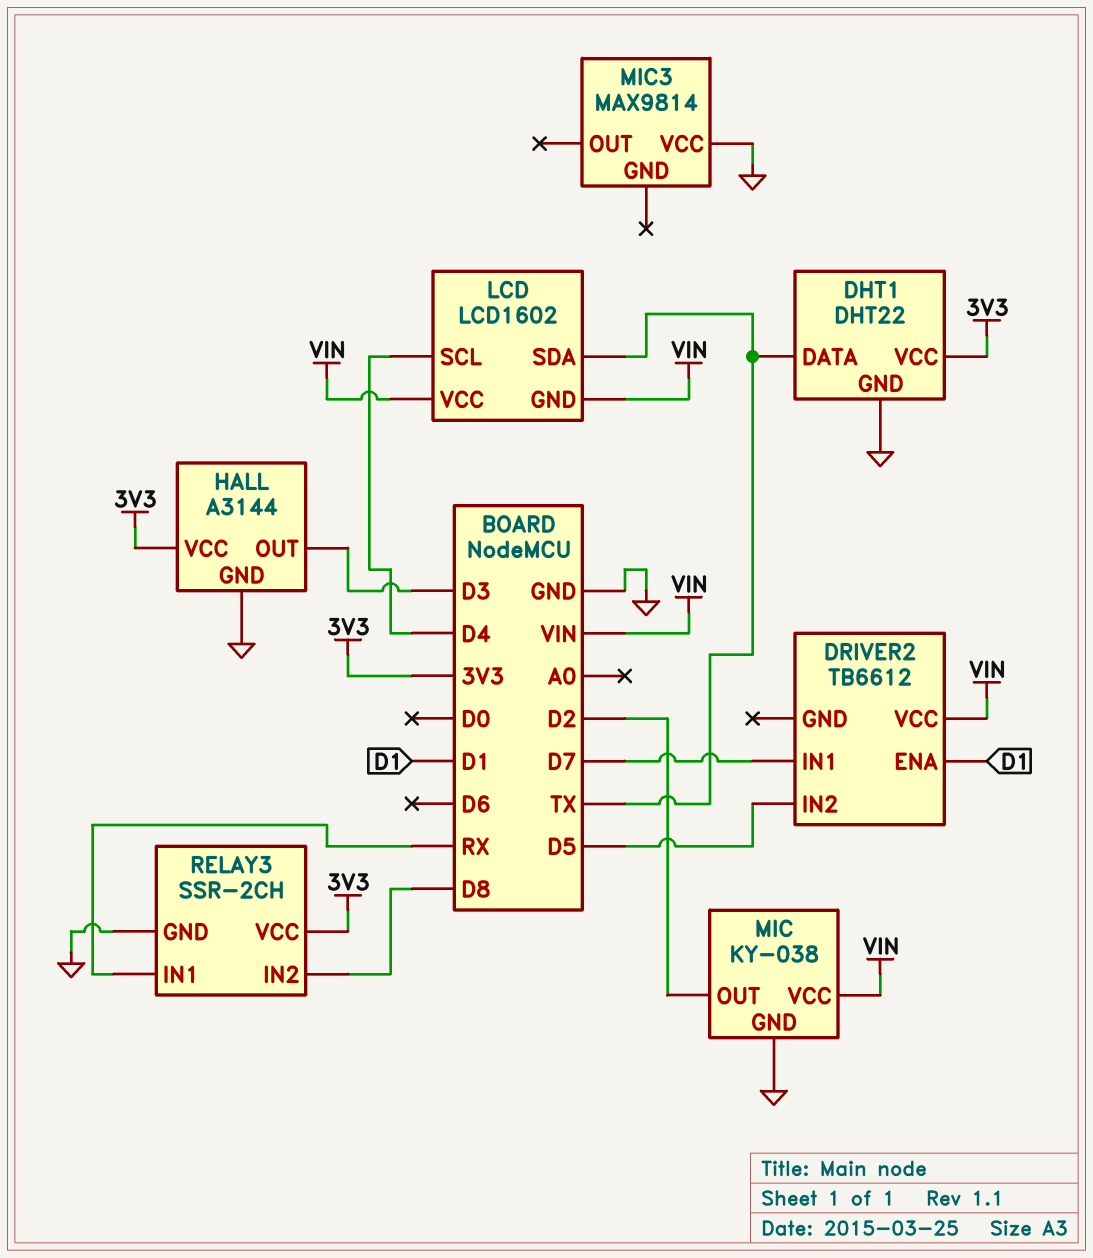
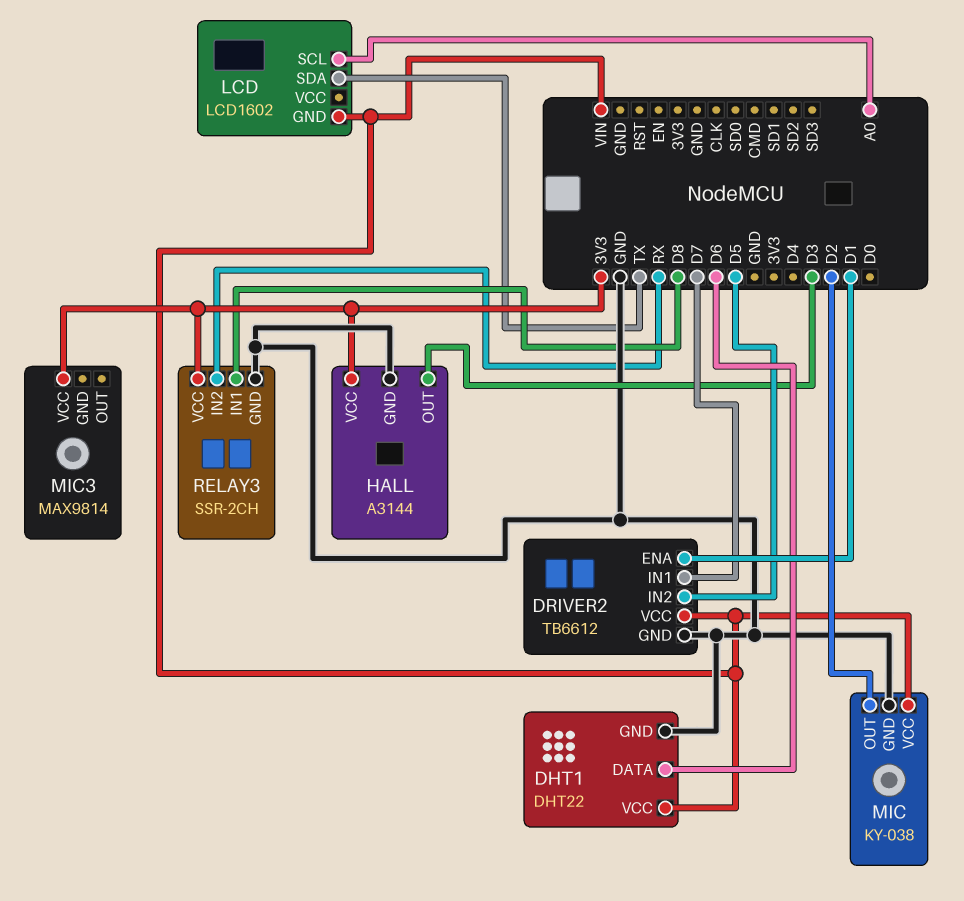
DHT1 pin DATA: TX -> D6
DHT1 pin VCC: 3V3 -> VIN
DRIVER2 pin GND: none -> GND
LCD pin SCL: D4 -> A0
LCD pin VCC: VIN -> none
MIC3 pin VCC: GND -> 3V3
RELAY3 pin IN1: RX -> D8
RELAY3 pin IN2: D8 -> RX

